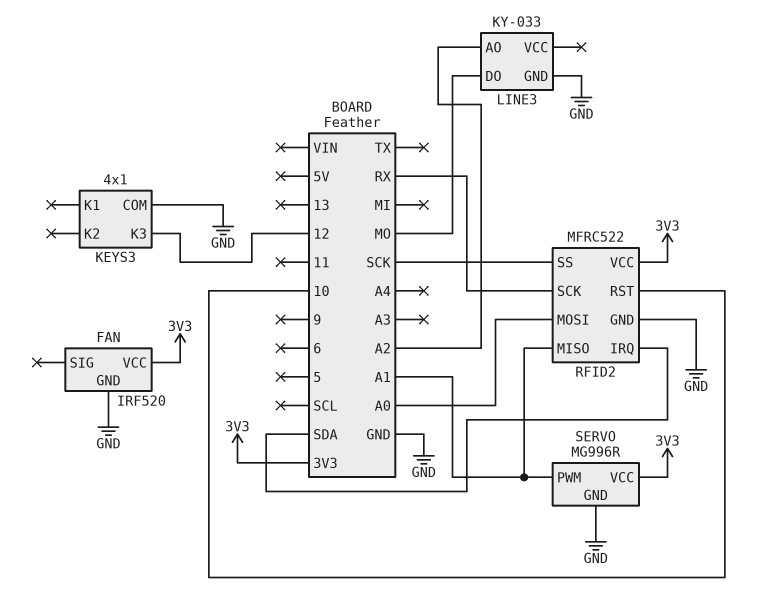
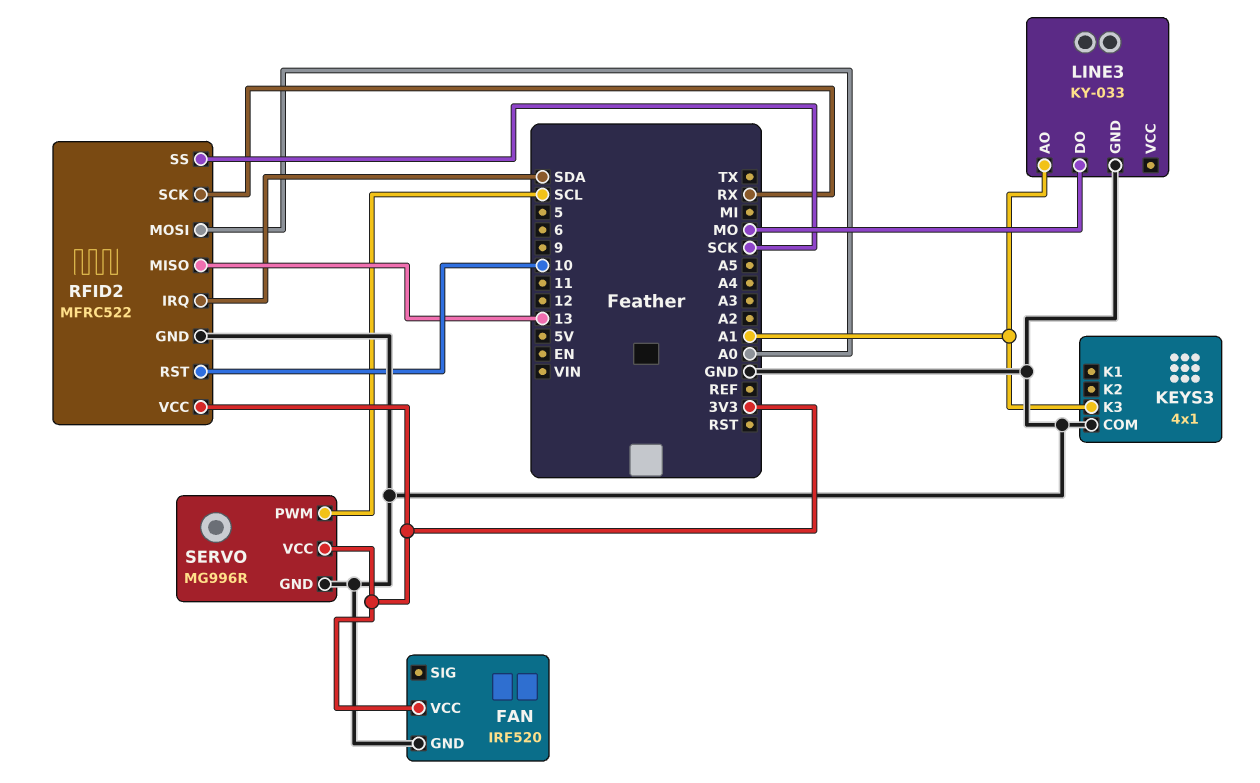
KEYS3 pin K3: 12 -> A1
LINE3 pin AO: A2 -> A1
RFID2 pin MISO: A1 -> 13
SERVO pin PWM: A1 -> SCL

